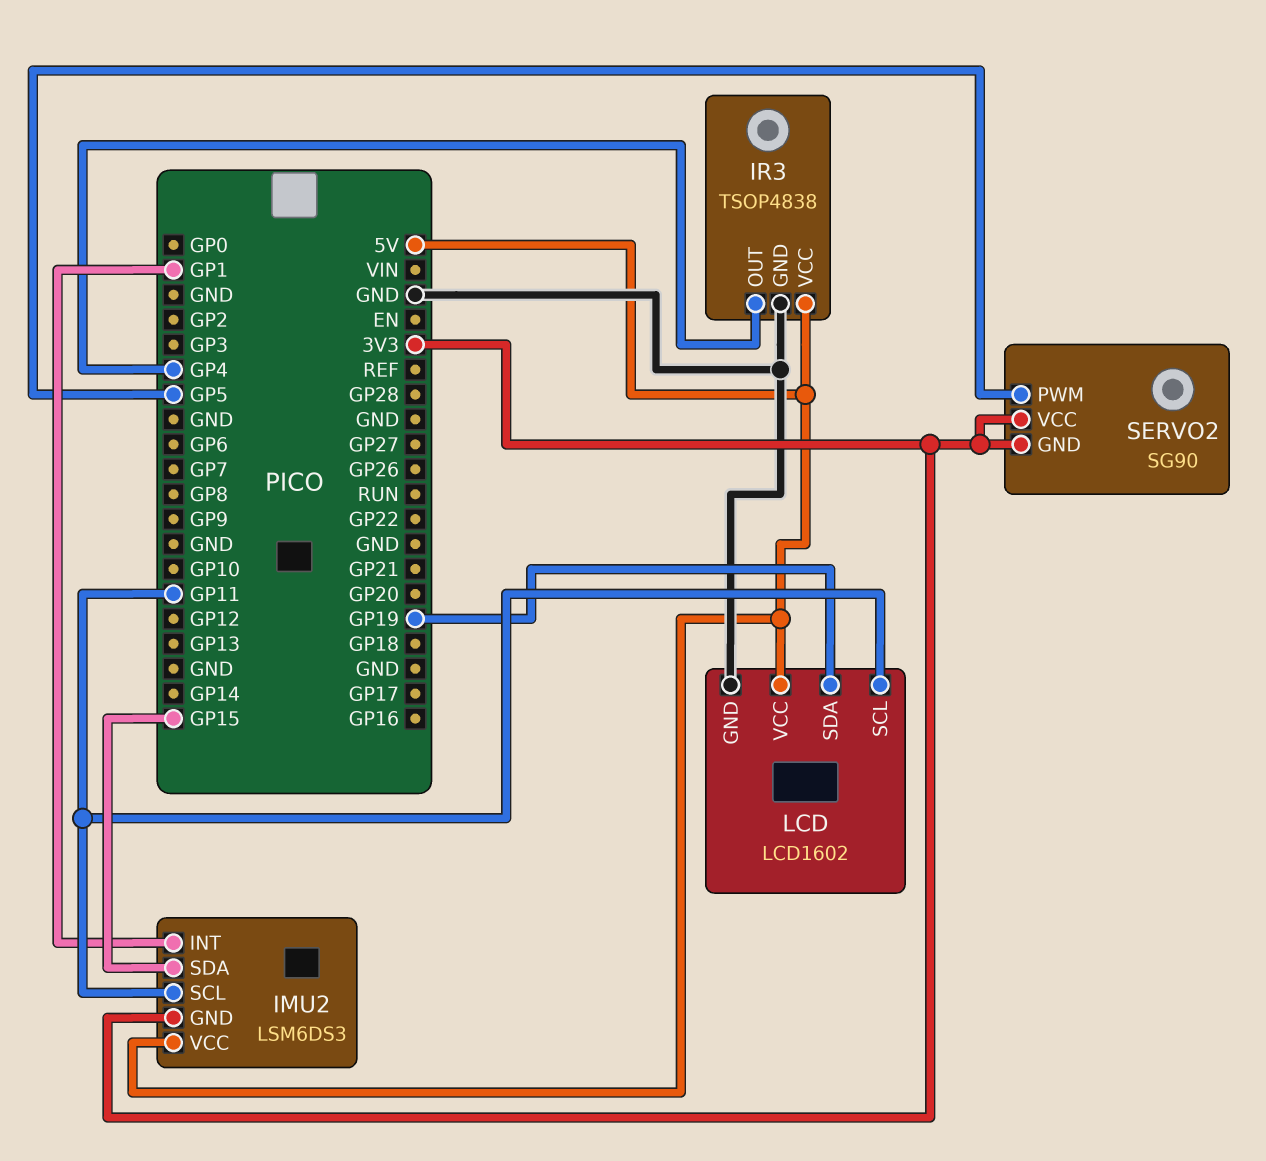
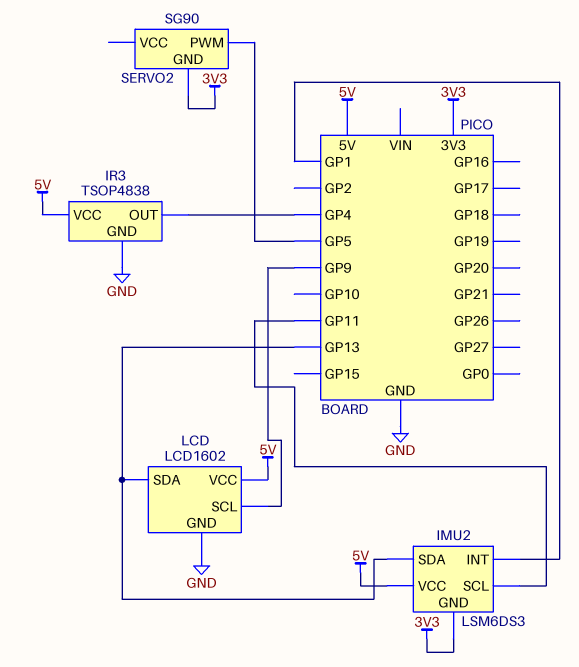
IMU2 pin SDA: GP15 -> GP13
LCD pin SCL: GP11 -> GP9
LCD pin SDA: GP19 -> GP13
SERVO2 pin VCC: 3V3 -> none

